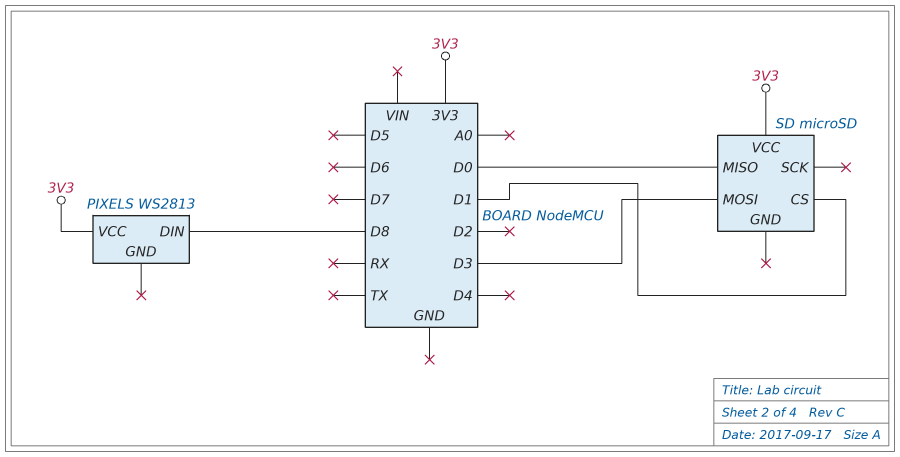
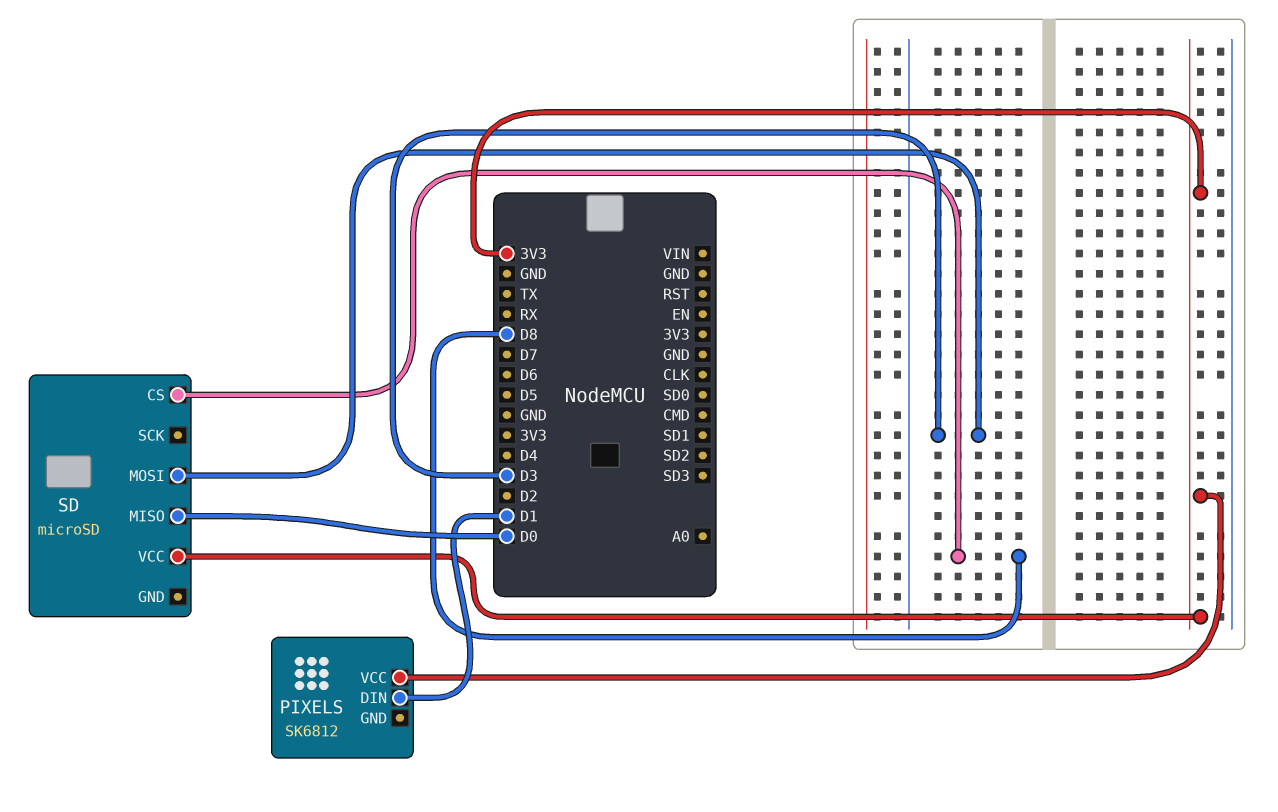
PIXELS: WS2813 -> SK6812
PIXELS pin DIN: D8 -> D1
SD pin CS: D1 -> D8

